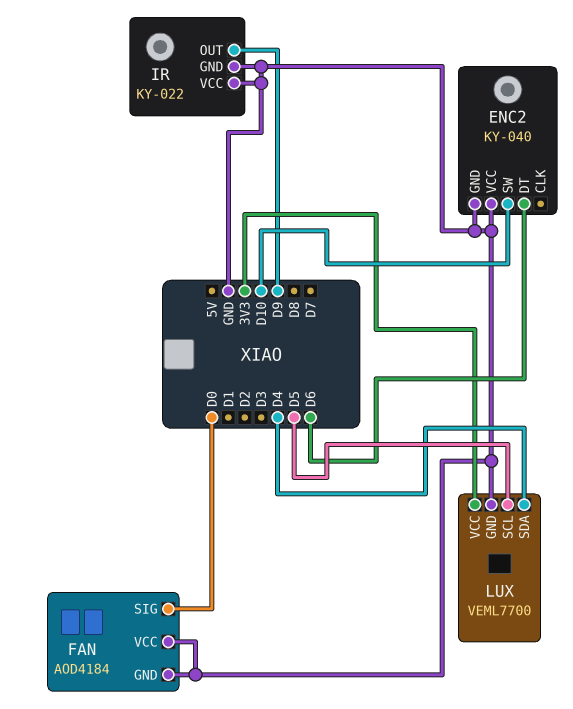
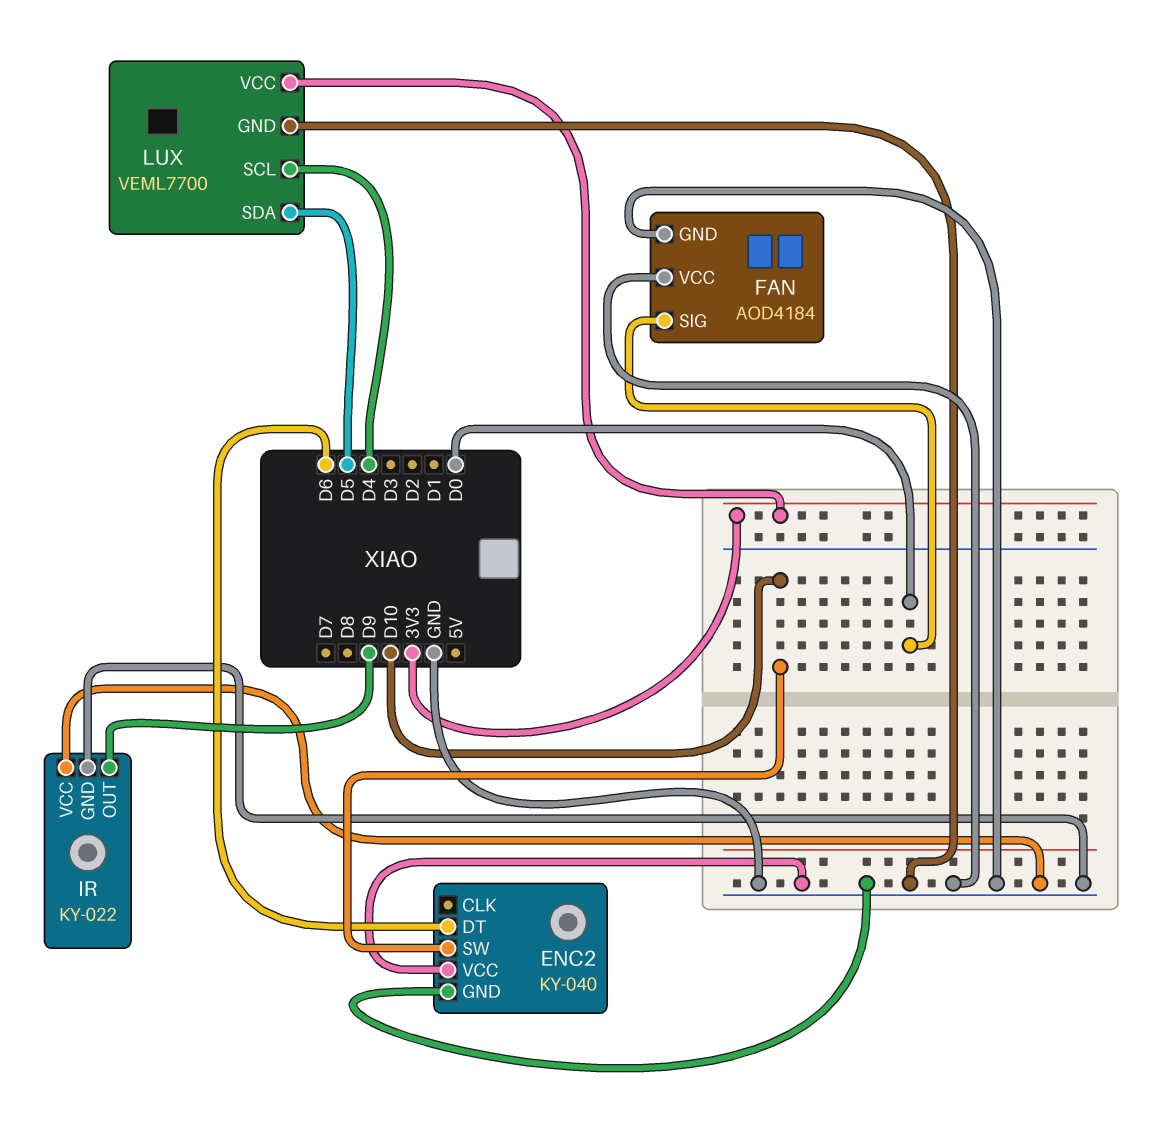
LUX pin SCL: D5 -> D4
LUX pin SDA: D4 -> D5

